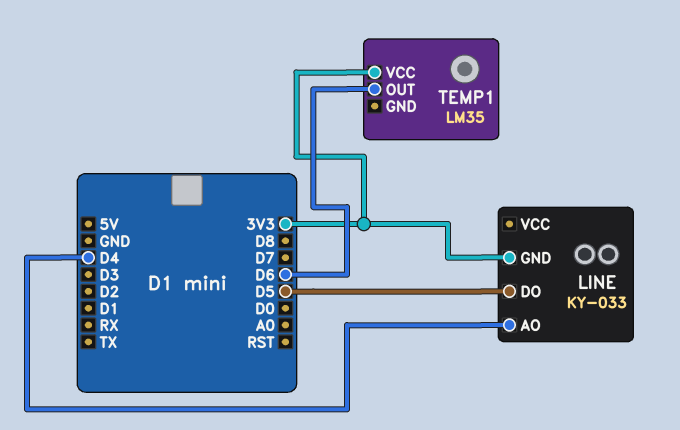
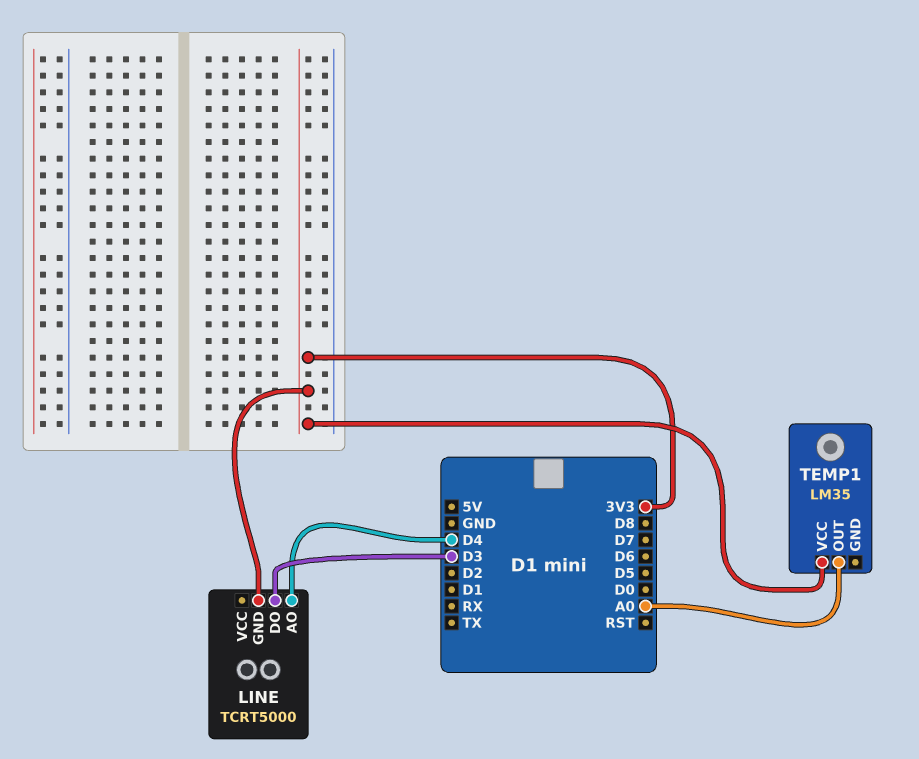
LINE: KY-033 -> TCRT5000
LINE pin DO: D5 -> D3
TEMP1 pin OUT: D6 -> A0

